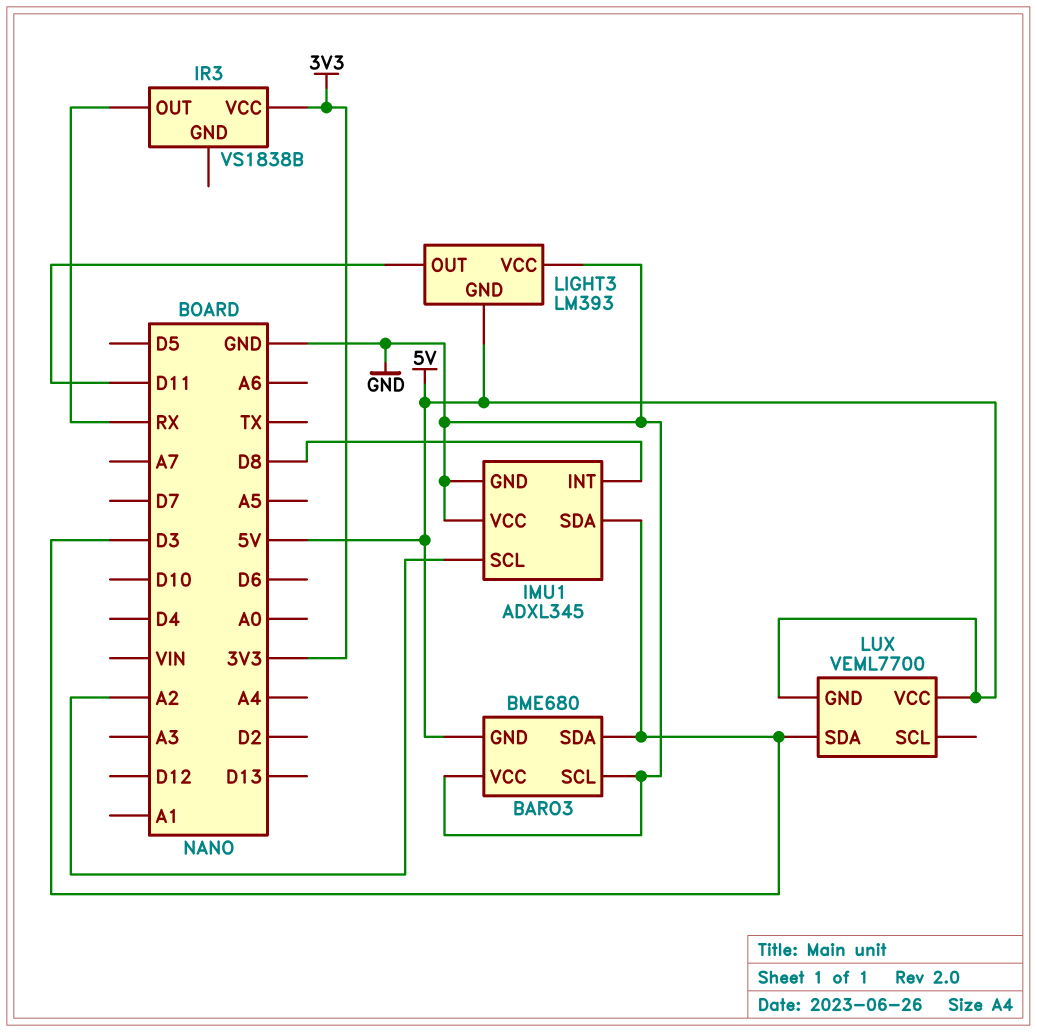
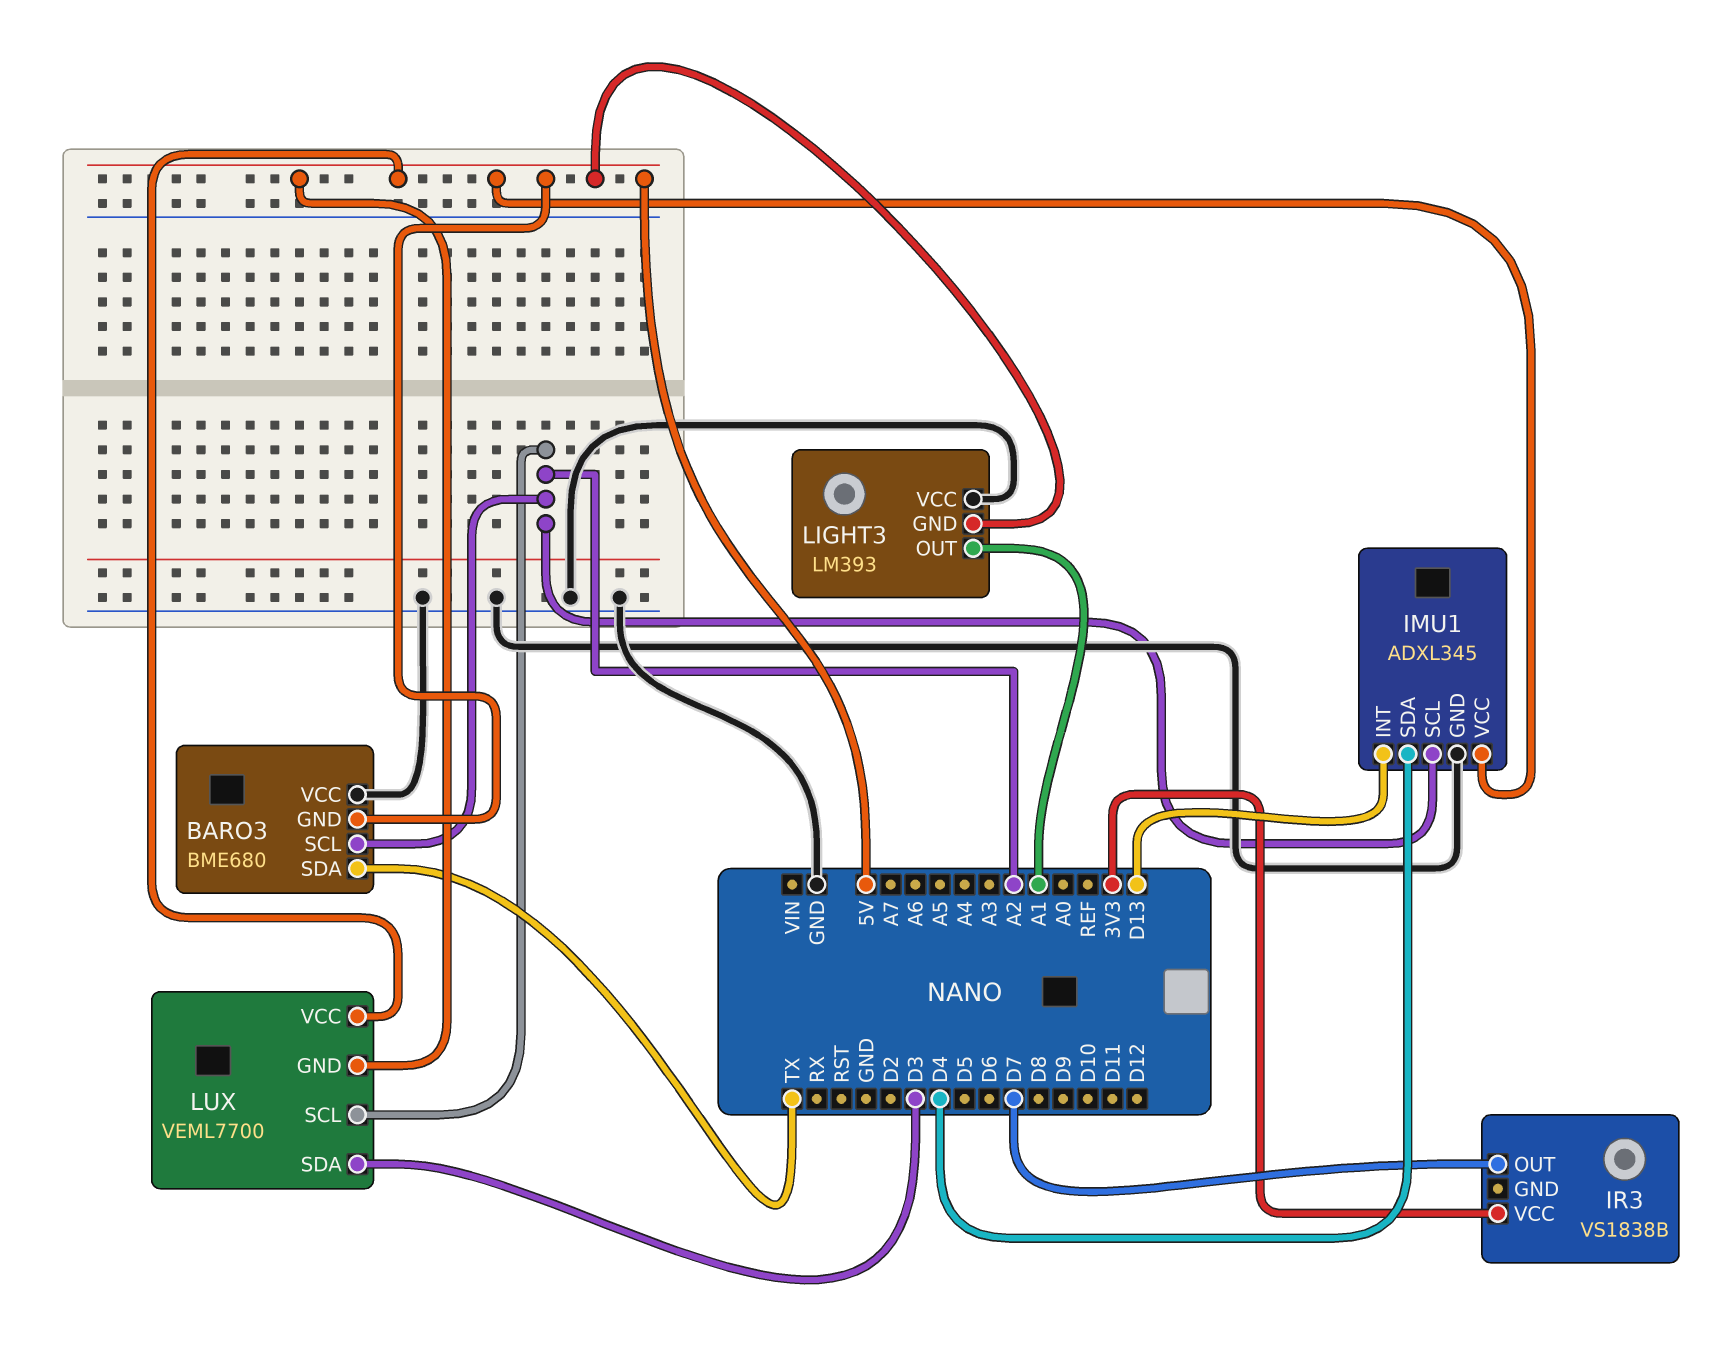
BARO3 pin SCL: GND -> A2
BARO3 pin SDA: D3 -> TX
IMU1 pin INT: D8 -> D13
IMU1 pin SDA: D3 -> D4
IMU1 pin VCC: GND -> 5V
IR3 pin OUT: RX -> D7
LIGHT3 pin OUT: D11 -> A1
LUX pin SCL: none -> A2

